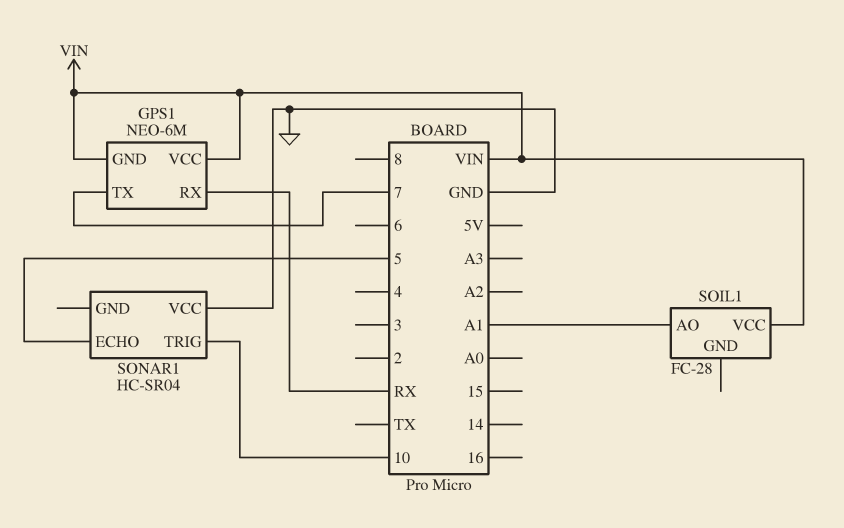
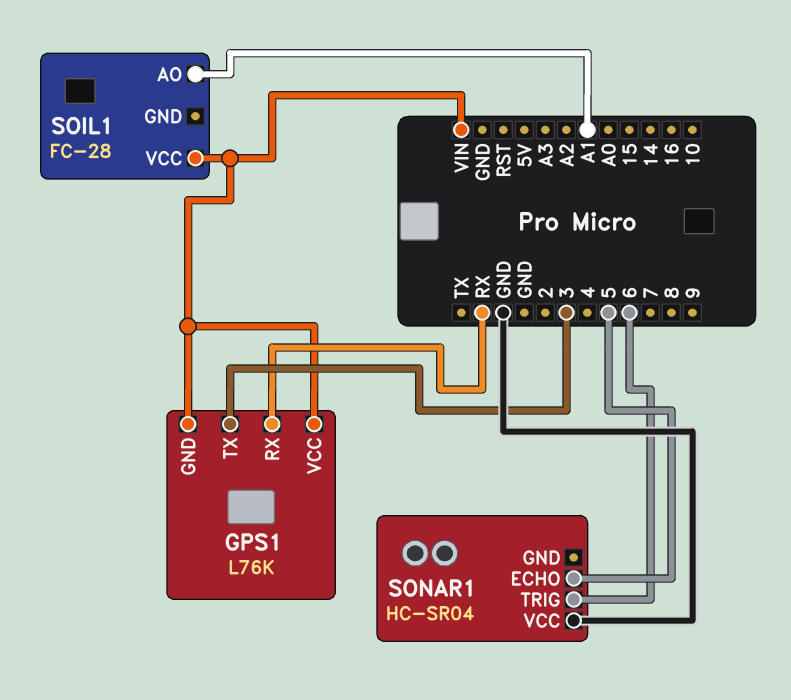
GPS1: NEO-6M -> L76K
GPS1 pin TX: 7 -> 3
SONAR1 pin TRIG: 10 -> 6

